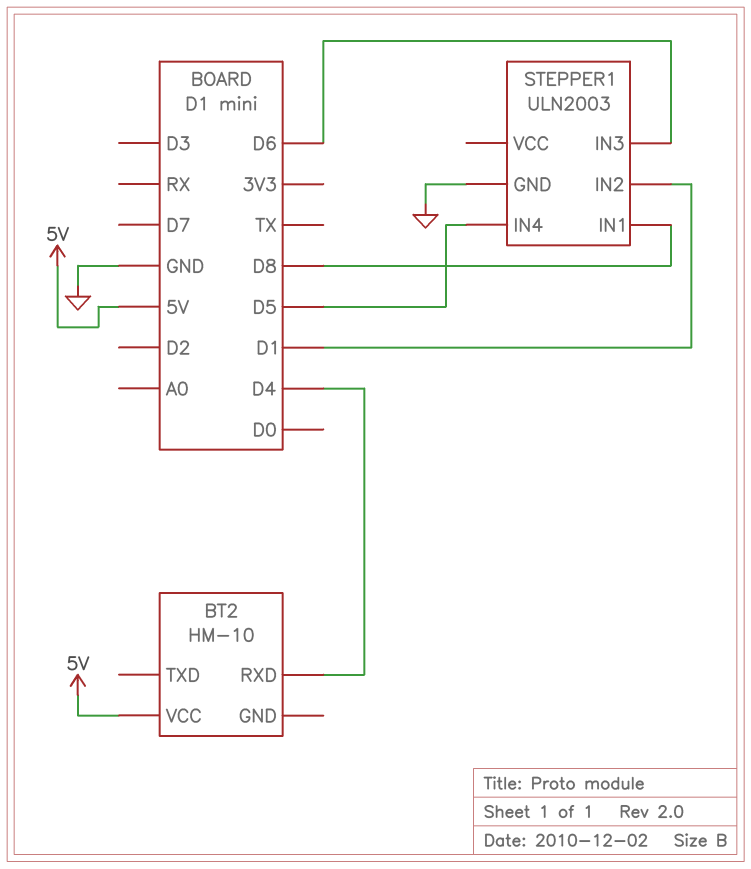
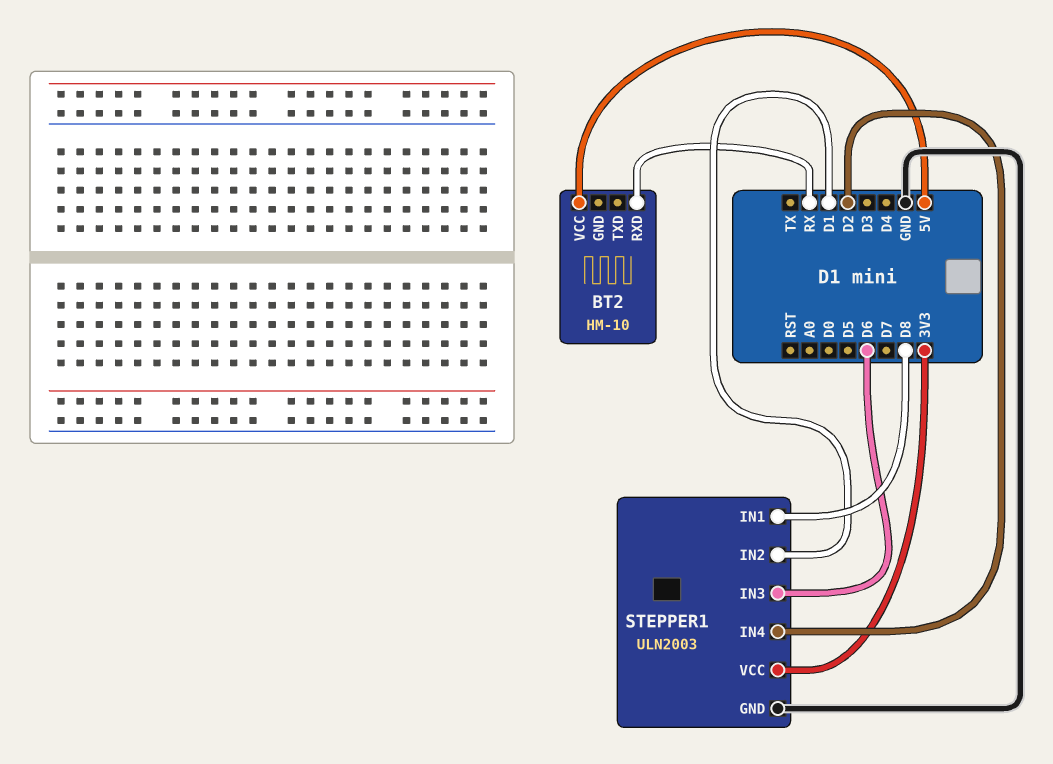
BT2 pin RXD: D4 -> RX
STEPPER1 pin IN4: D5 -> D2
STEPPER1 pin VCC: none -> 3V3

